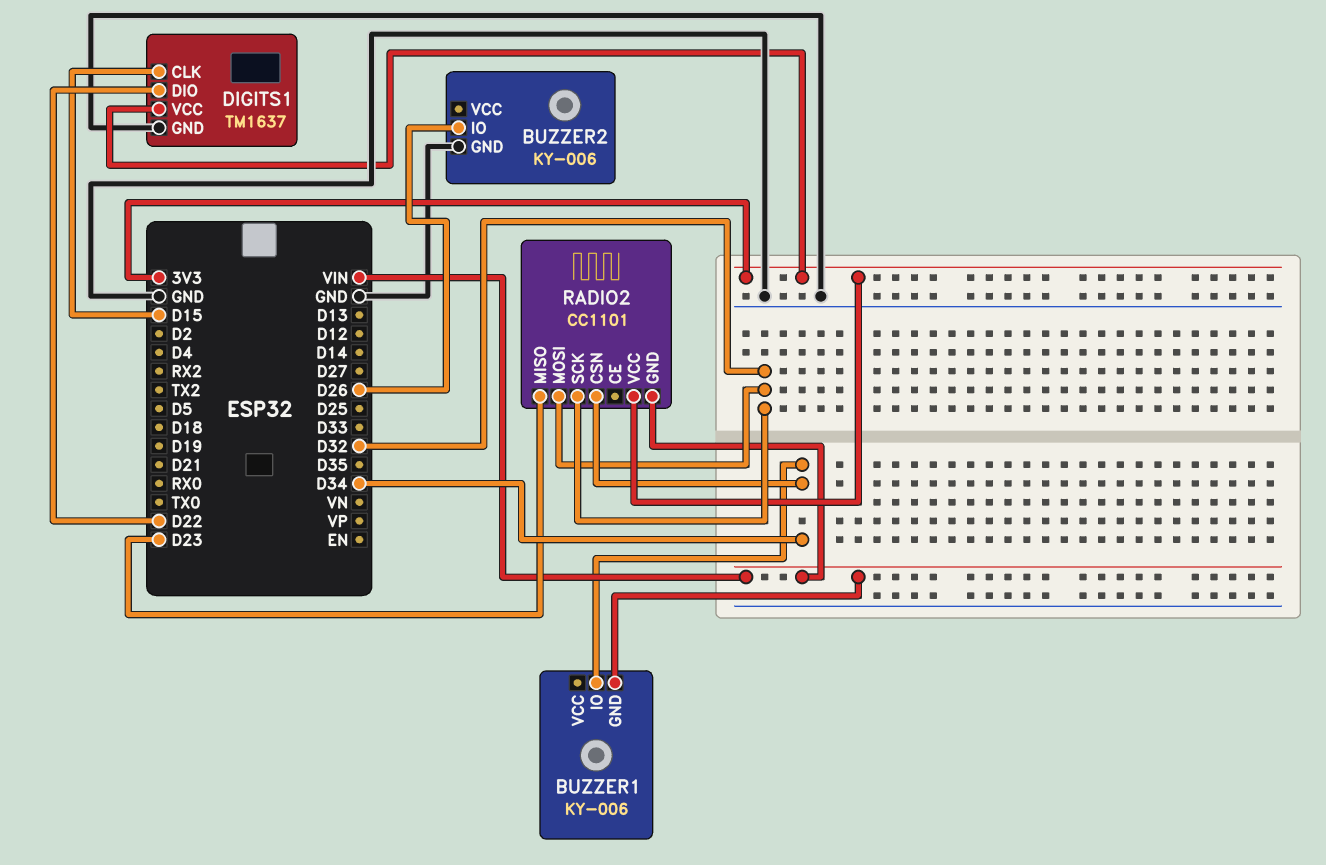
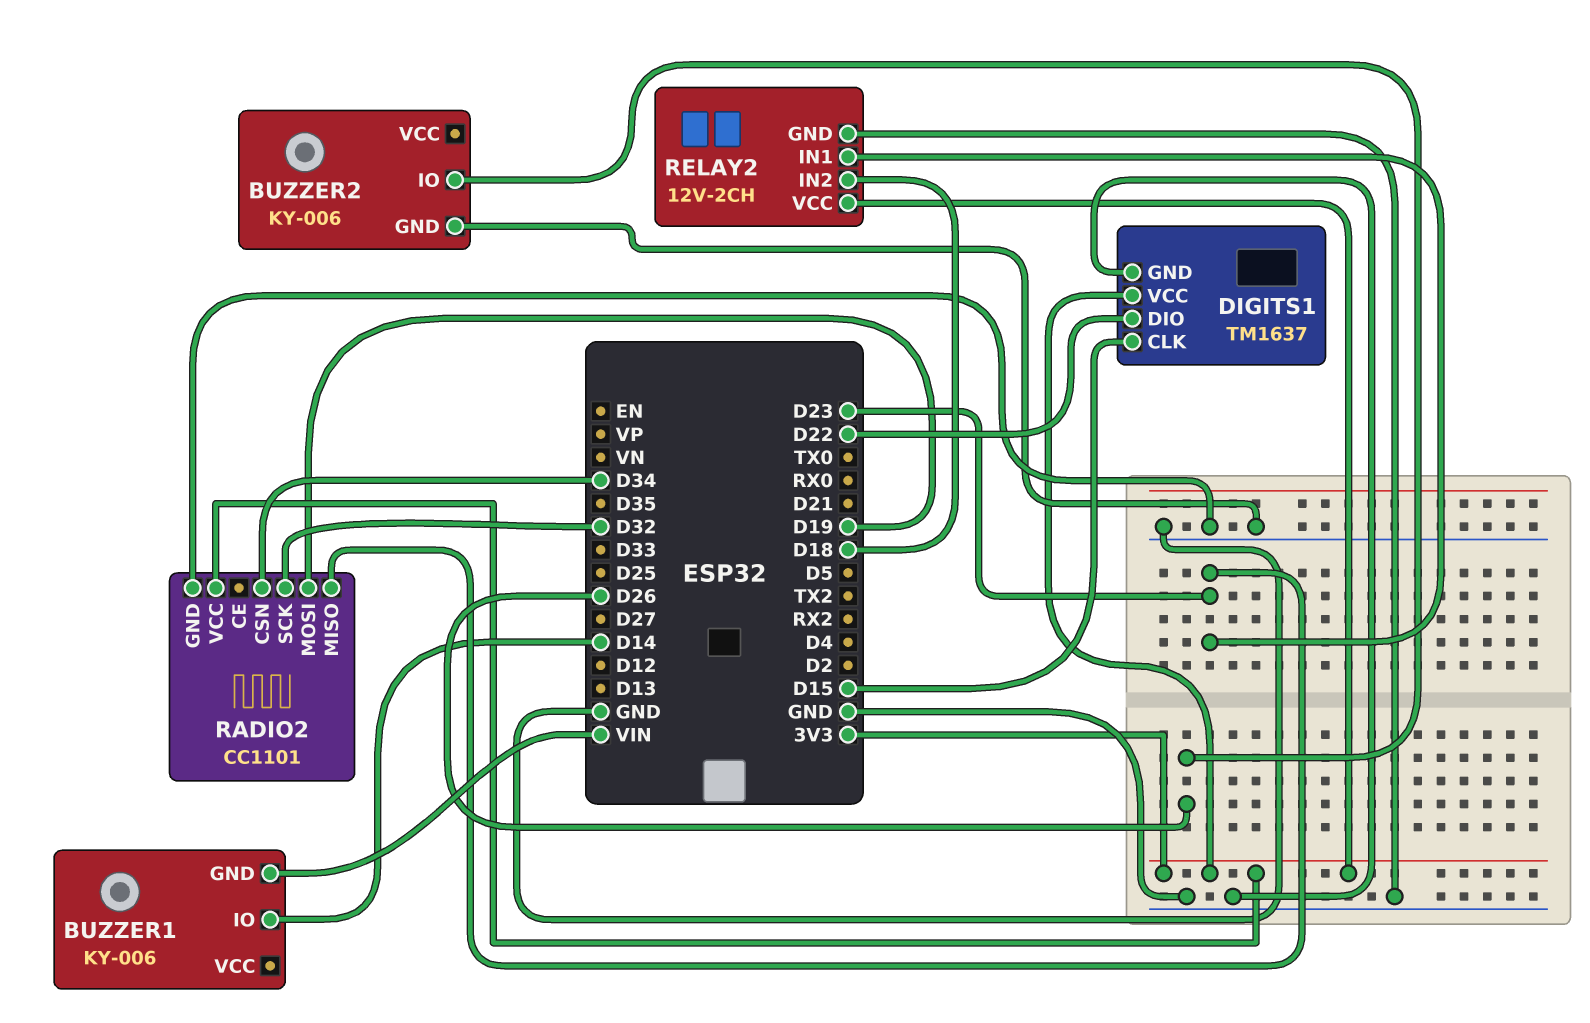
BUZZER1 pin IO: D34 -> D14
RADIO2 pin GND: VIN -> GND
RADIO2 pin MOSI: D32 -> D19
RELAY2: none -> 12V-2CH
RELAY2 pin GND: none -> GND
RELAY2 pin IN1: none -> D23
RELAY2 pin IN2: none -> D18
RELAY2 pin VCC: none -> 3V3

